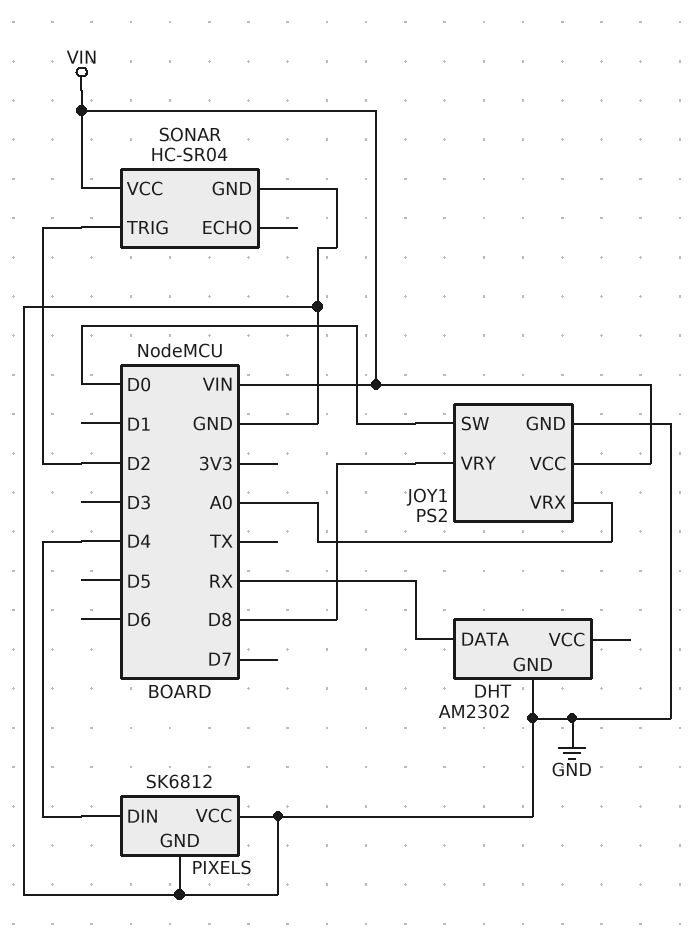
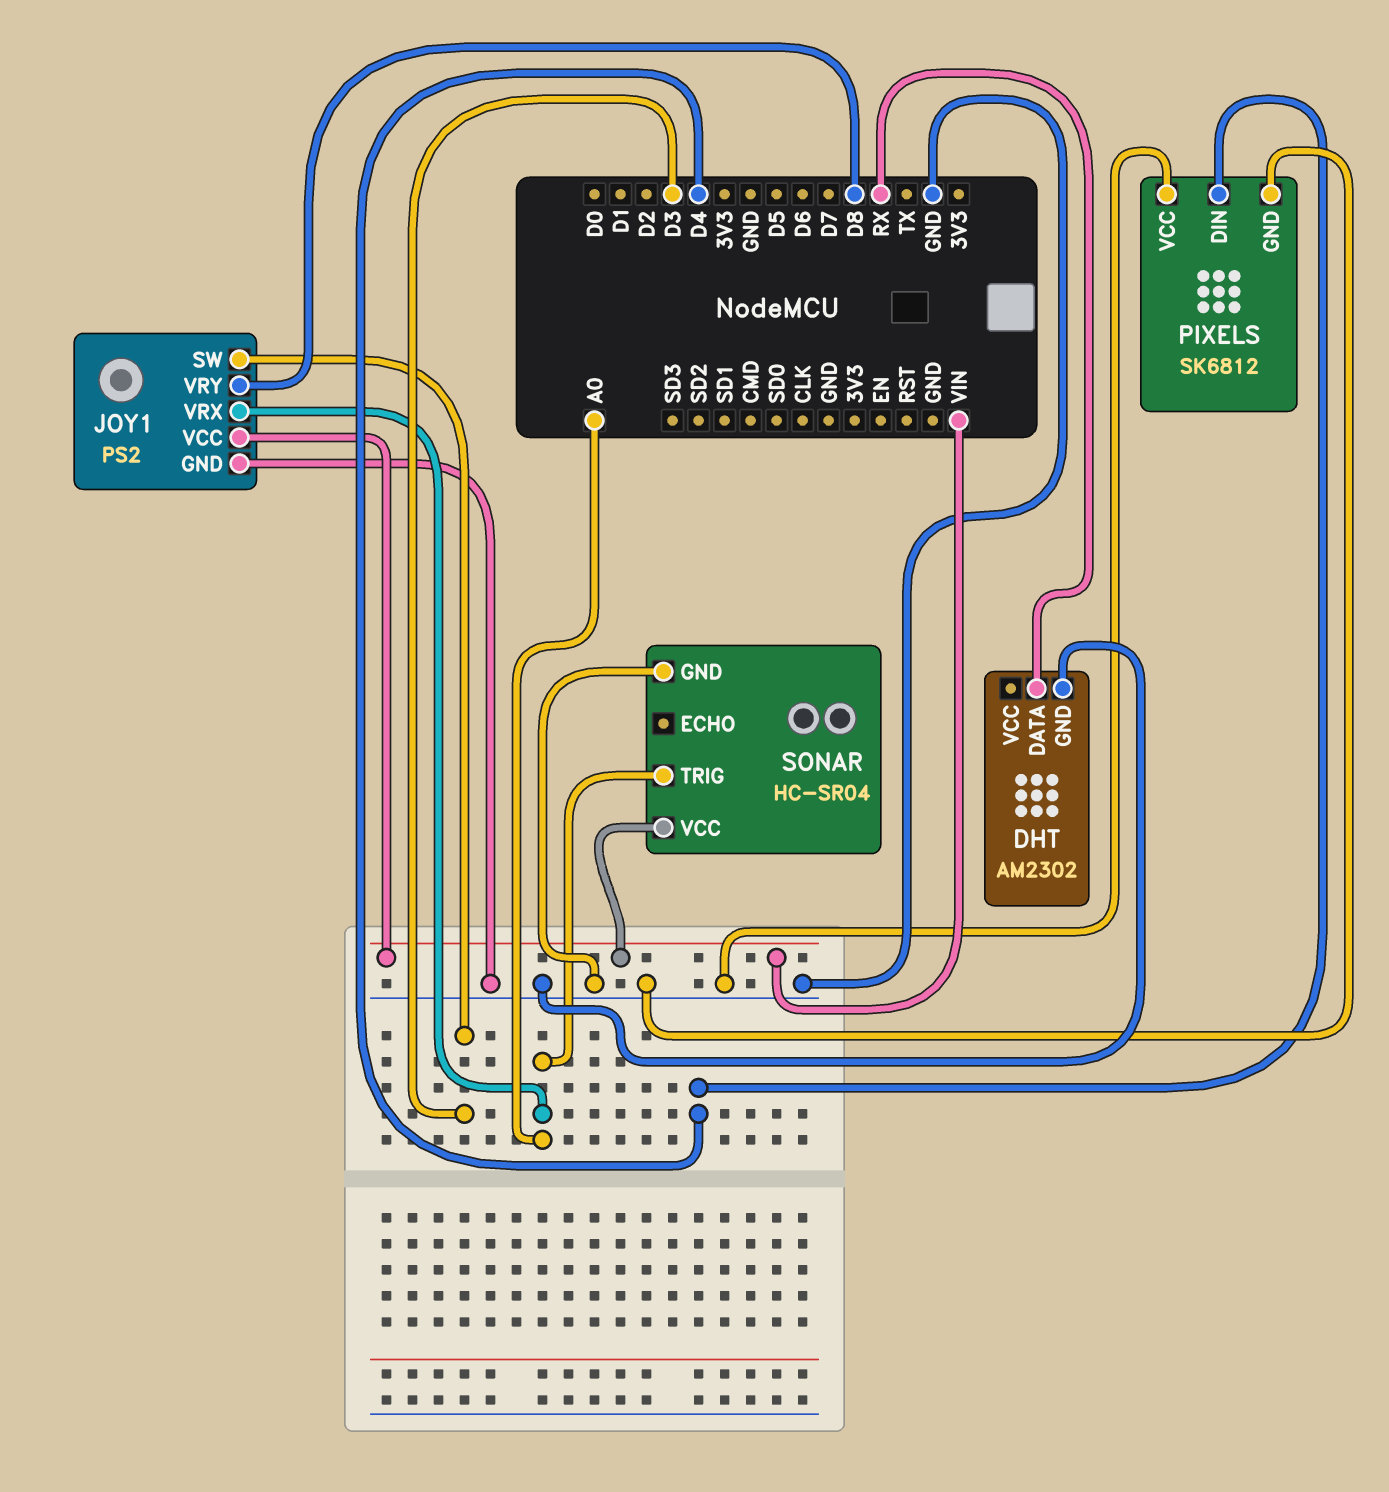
JOY1 pin SW: D0 -> D3
SONAR pin TRIG: D2 -> A0

